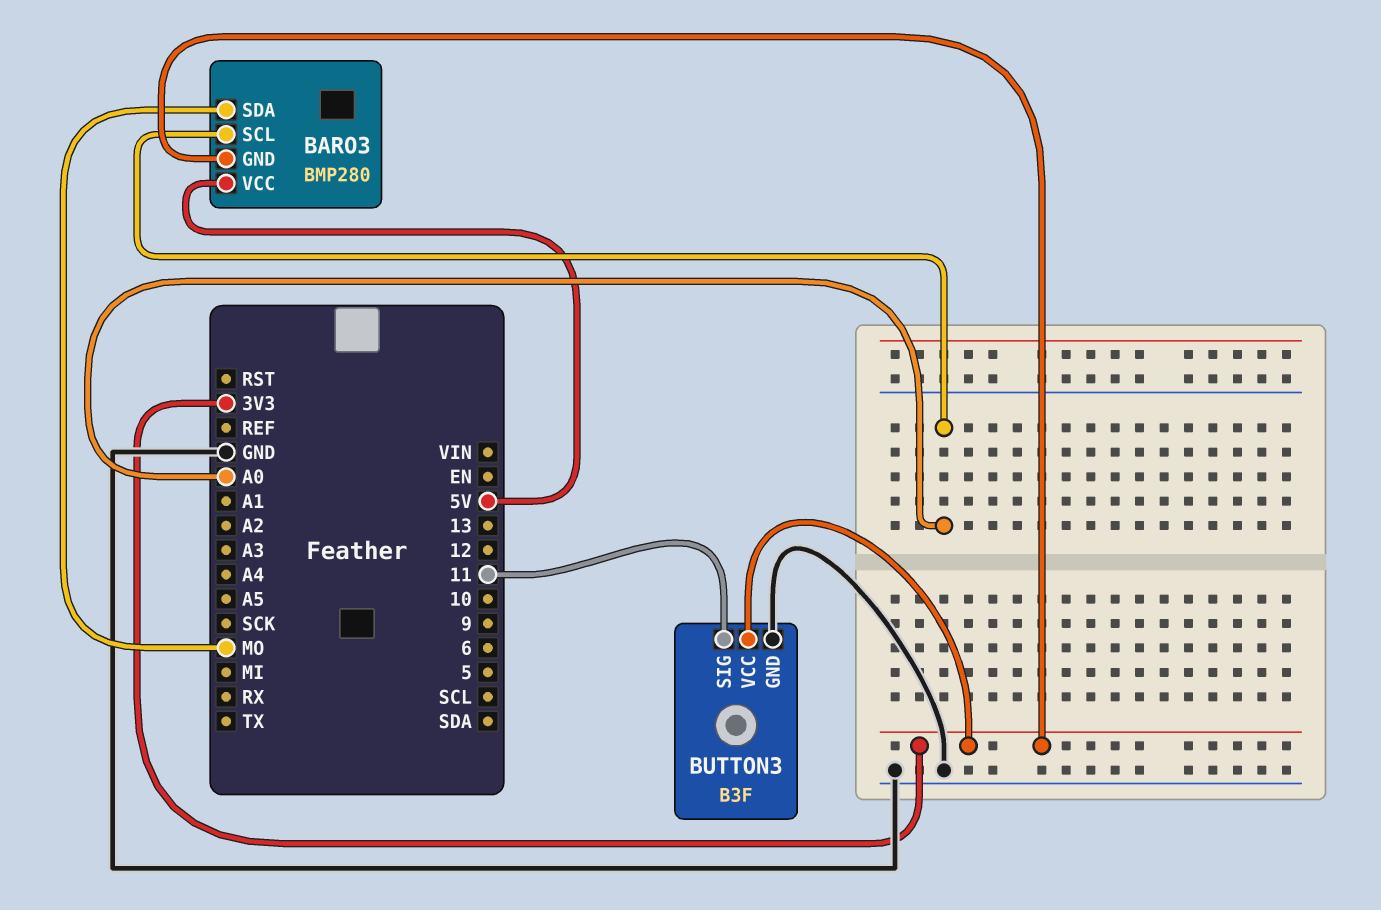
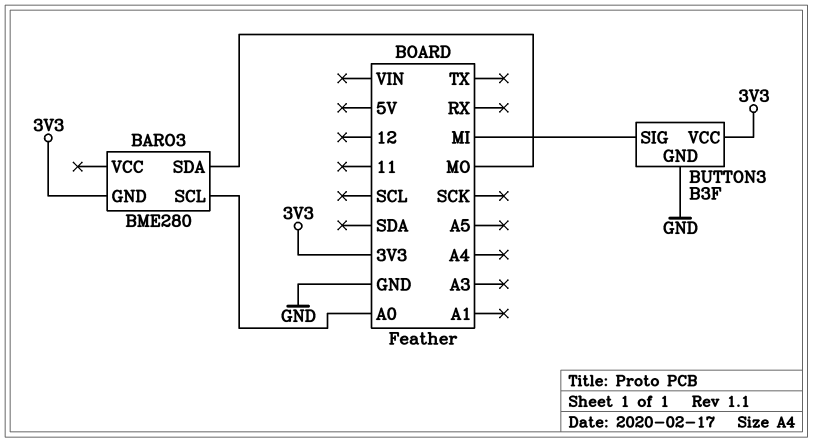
BARO3: BMP280 -> BME280
BARO3 pin VCC: 5V -> none
BUTTON3 pin SIG: 11 -> MI

